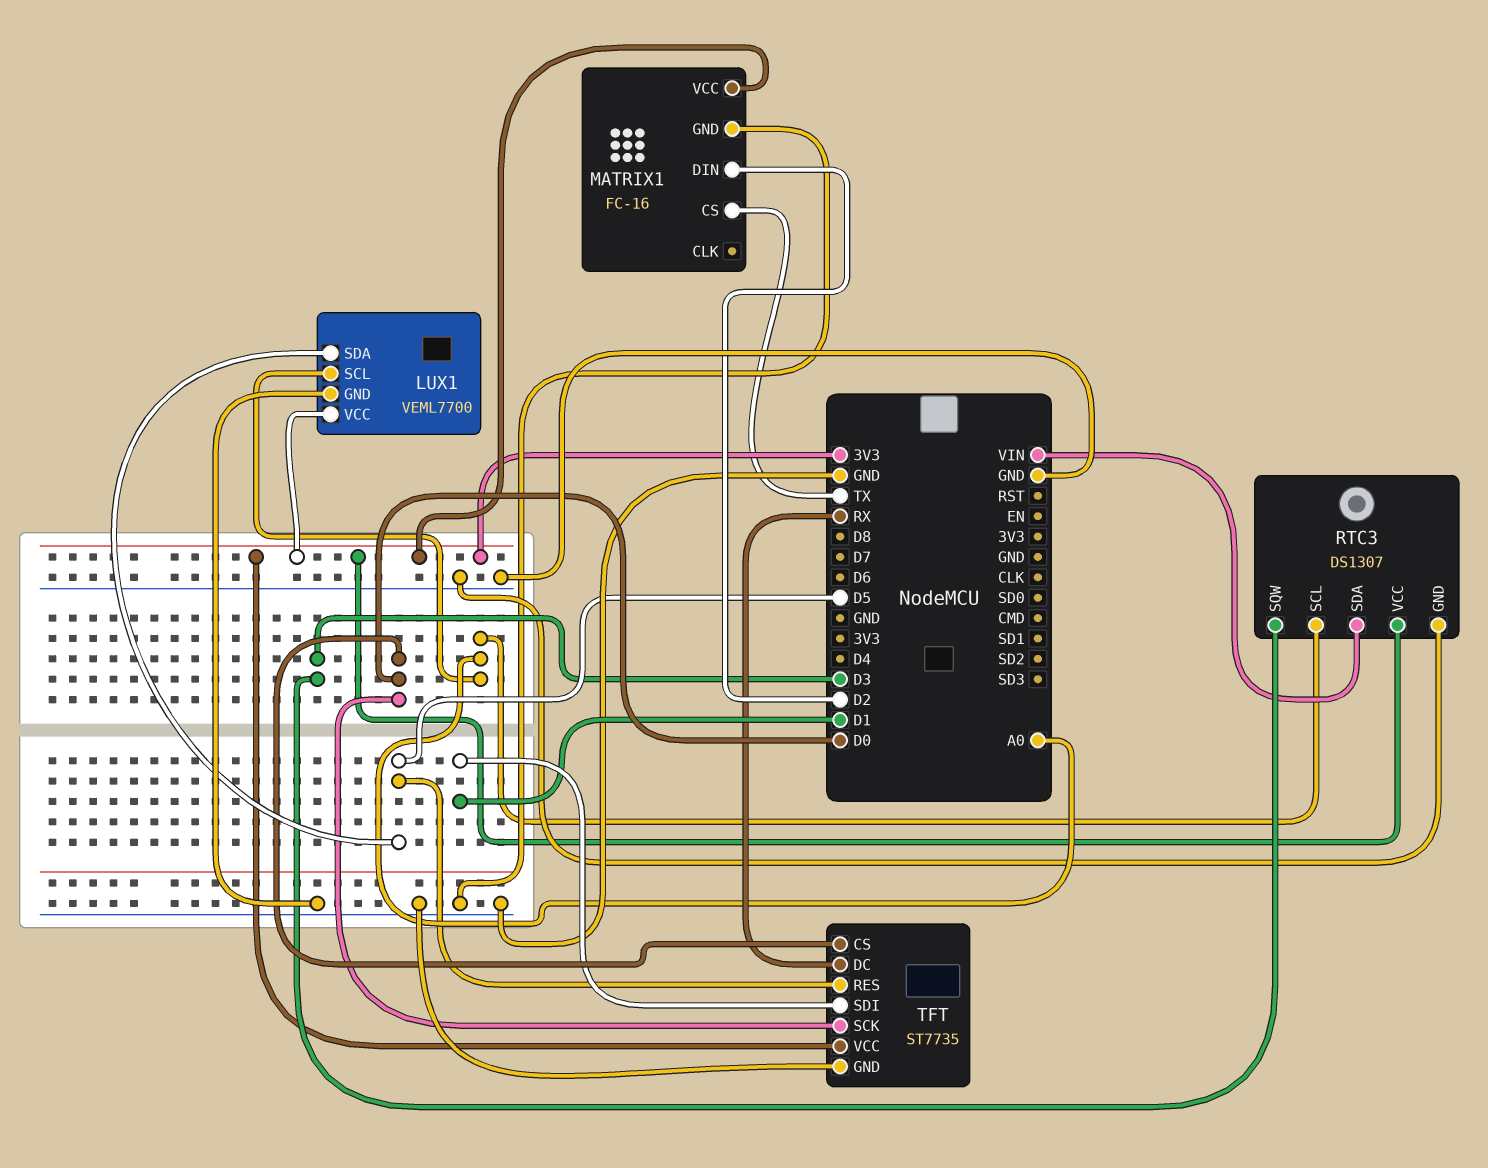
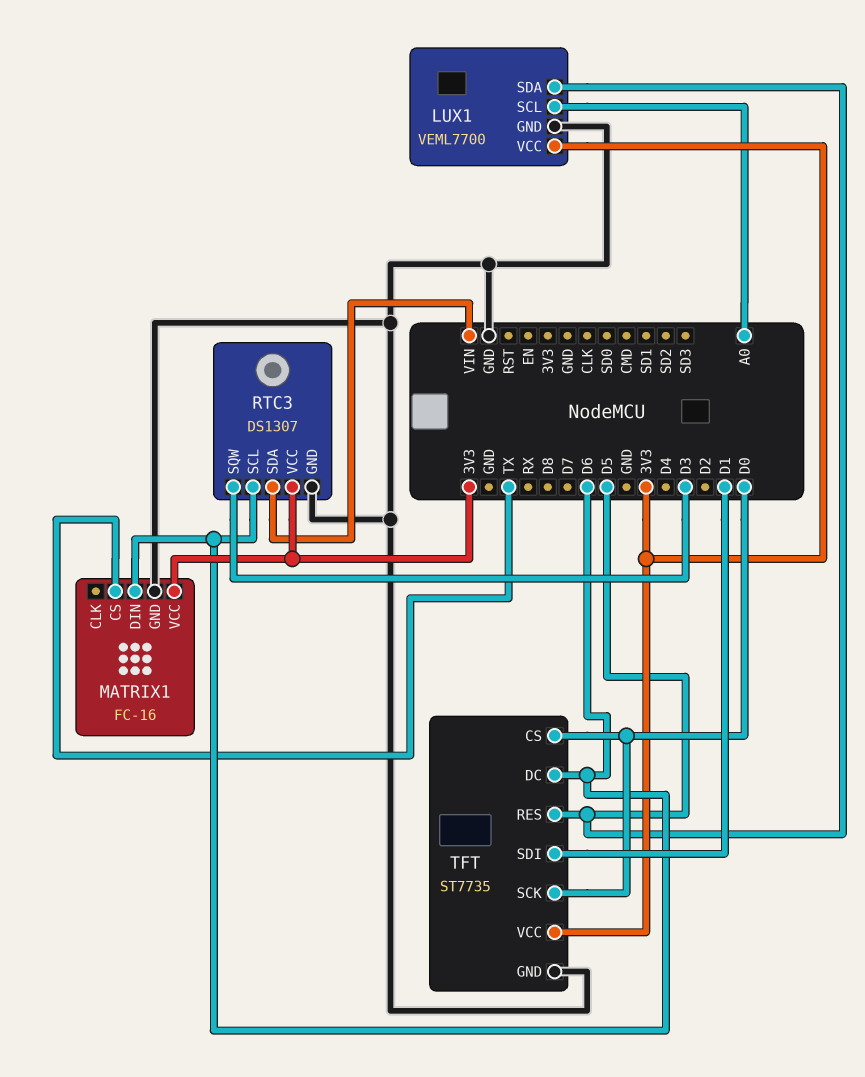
MATRIX1 pin DIN: D2 -> D6
RTC3 pin SCL: A0 -> D6
TFT pin DC: RX -> D6

